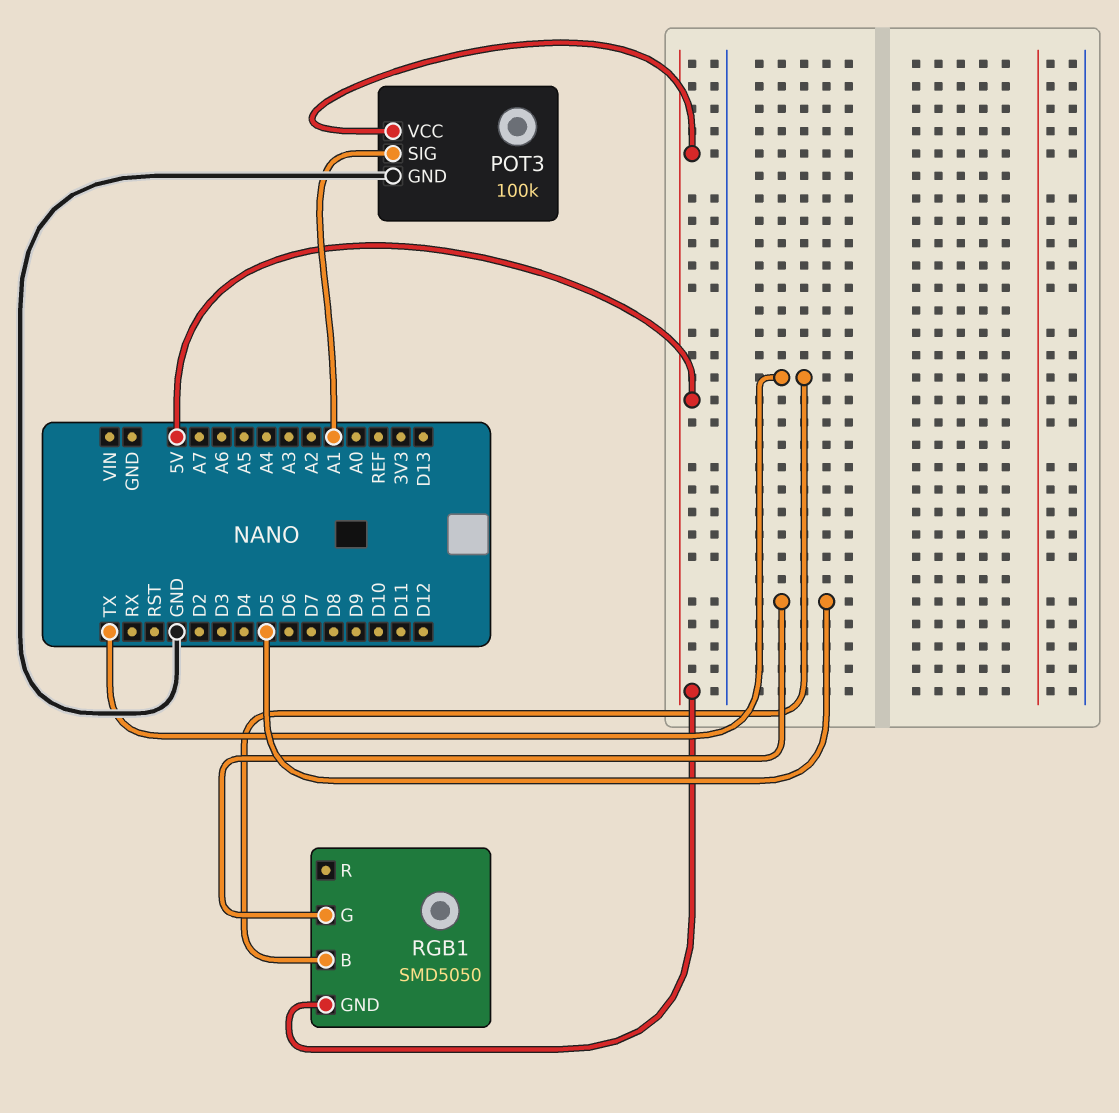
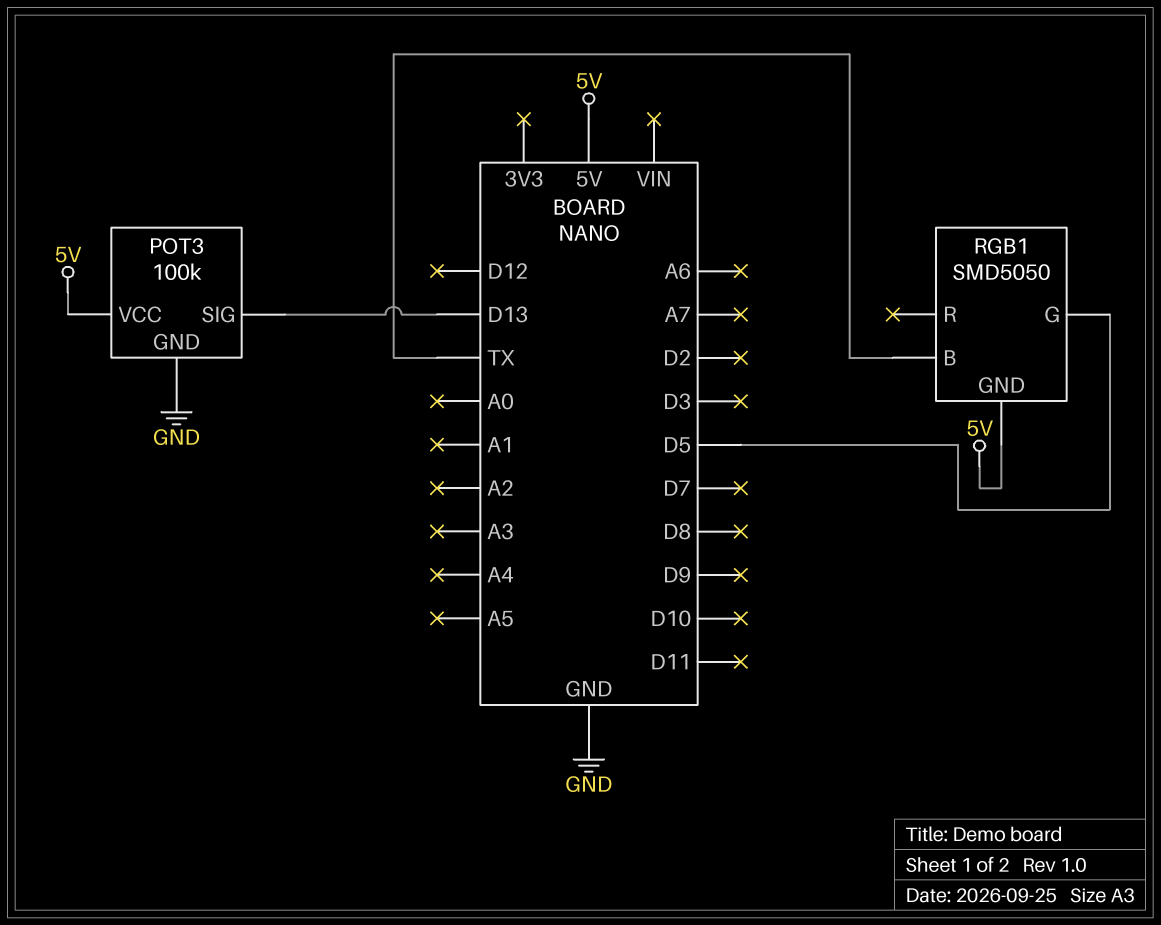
POT3 pin SIG: A1 -> D13

